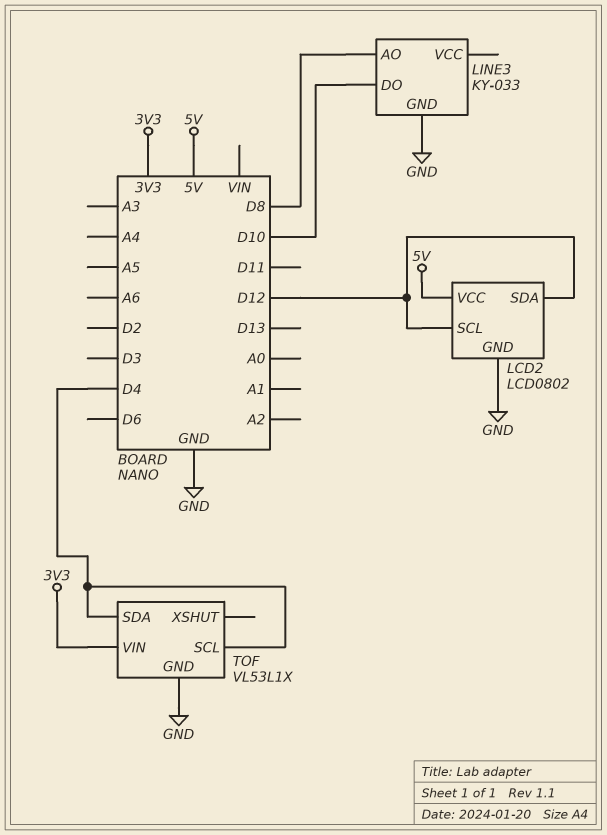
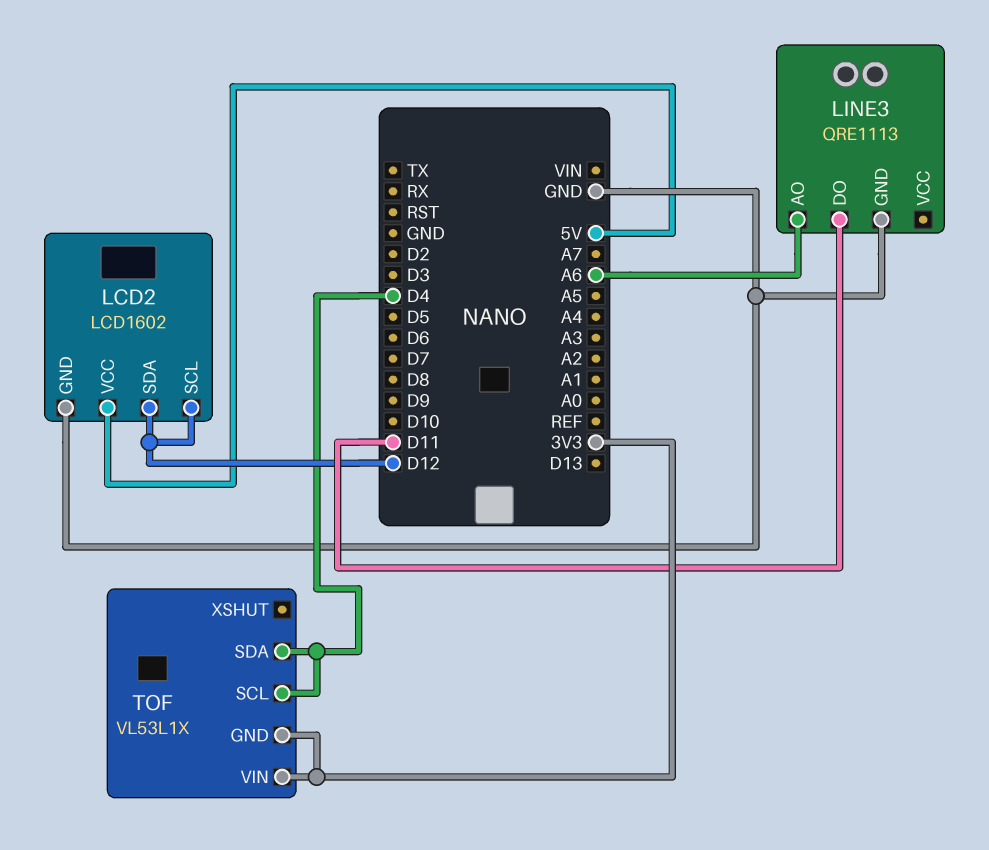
LCD2: LCD0802 -> LCD1602
LINE3: KY-033 -> QRE1113
LINE3 pin AO: D8 -> A6
LINE3 pin DO: D10 -> D11
TOF pin GND: GND -> 3V3

